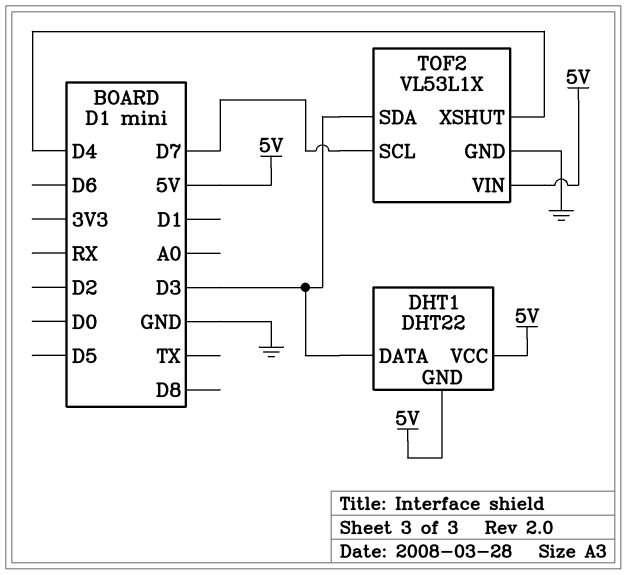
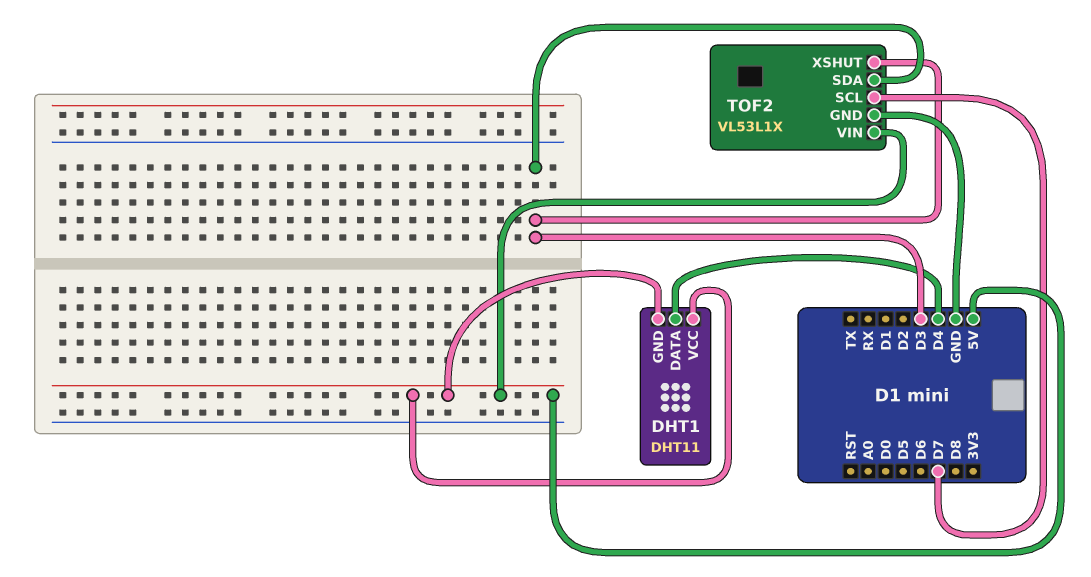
DHT1: DHT22 -> DHT11
DHT1 pin DATA: D3 -> D4
TOF2 pin XSHUT: D4 -> D3

